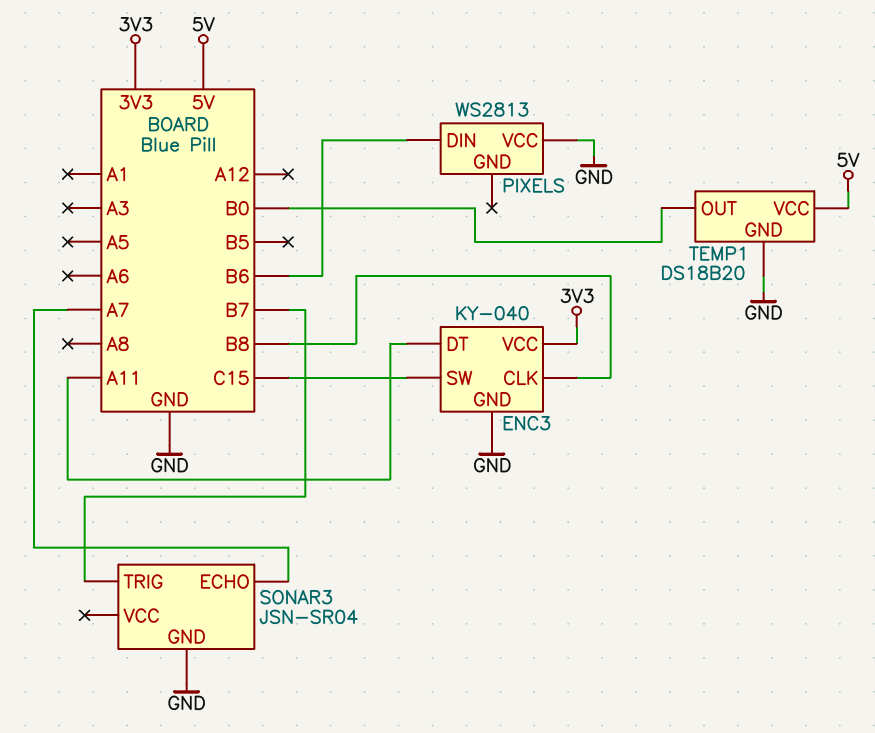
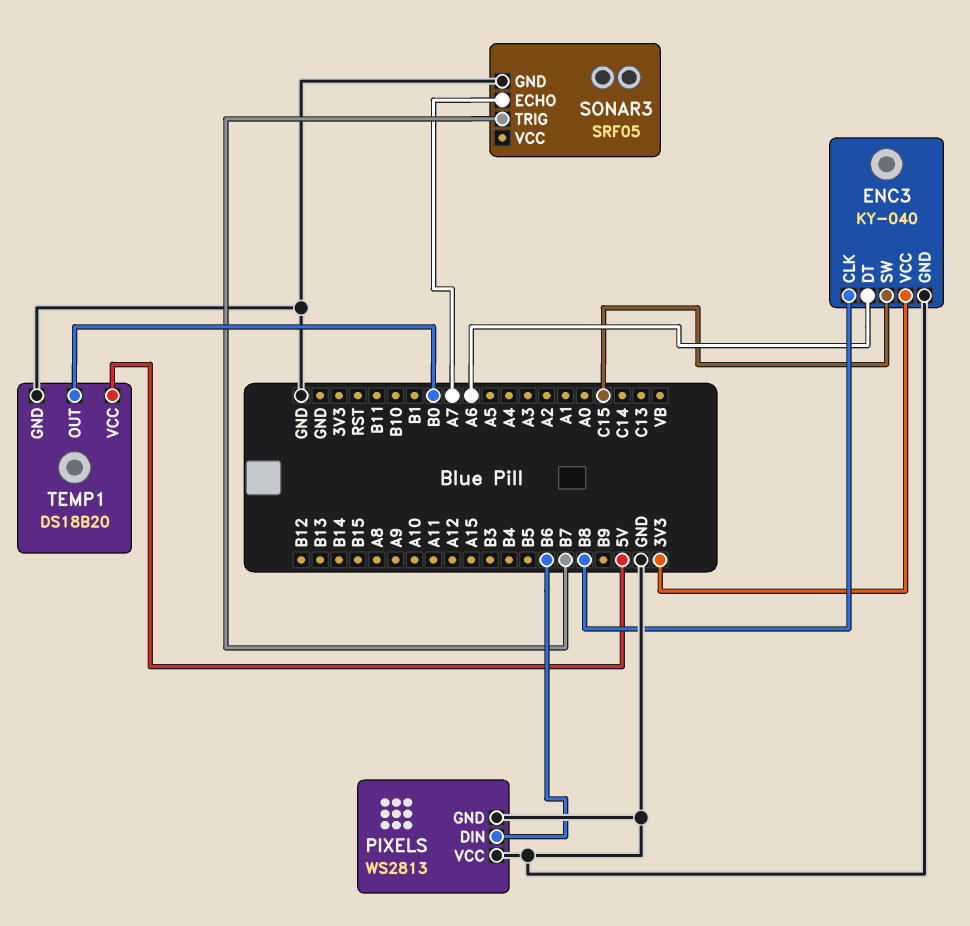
ENC3 pin DT: A11 -> A6
PIXELS pin GND: none -> GND
SONAR3: JSN-SR04 -> SRF05

